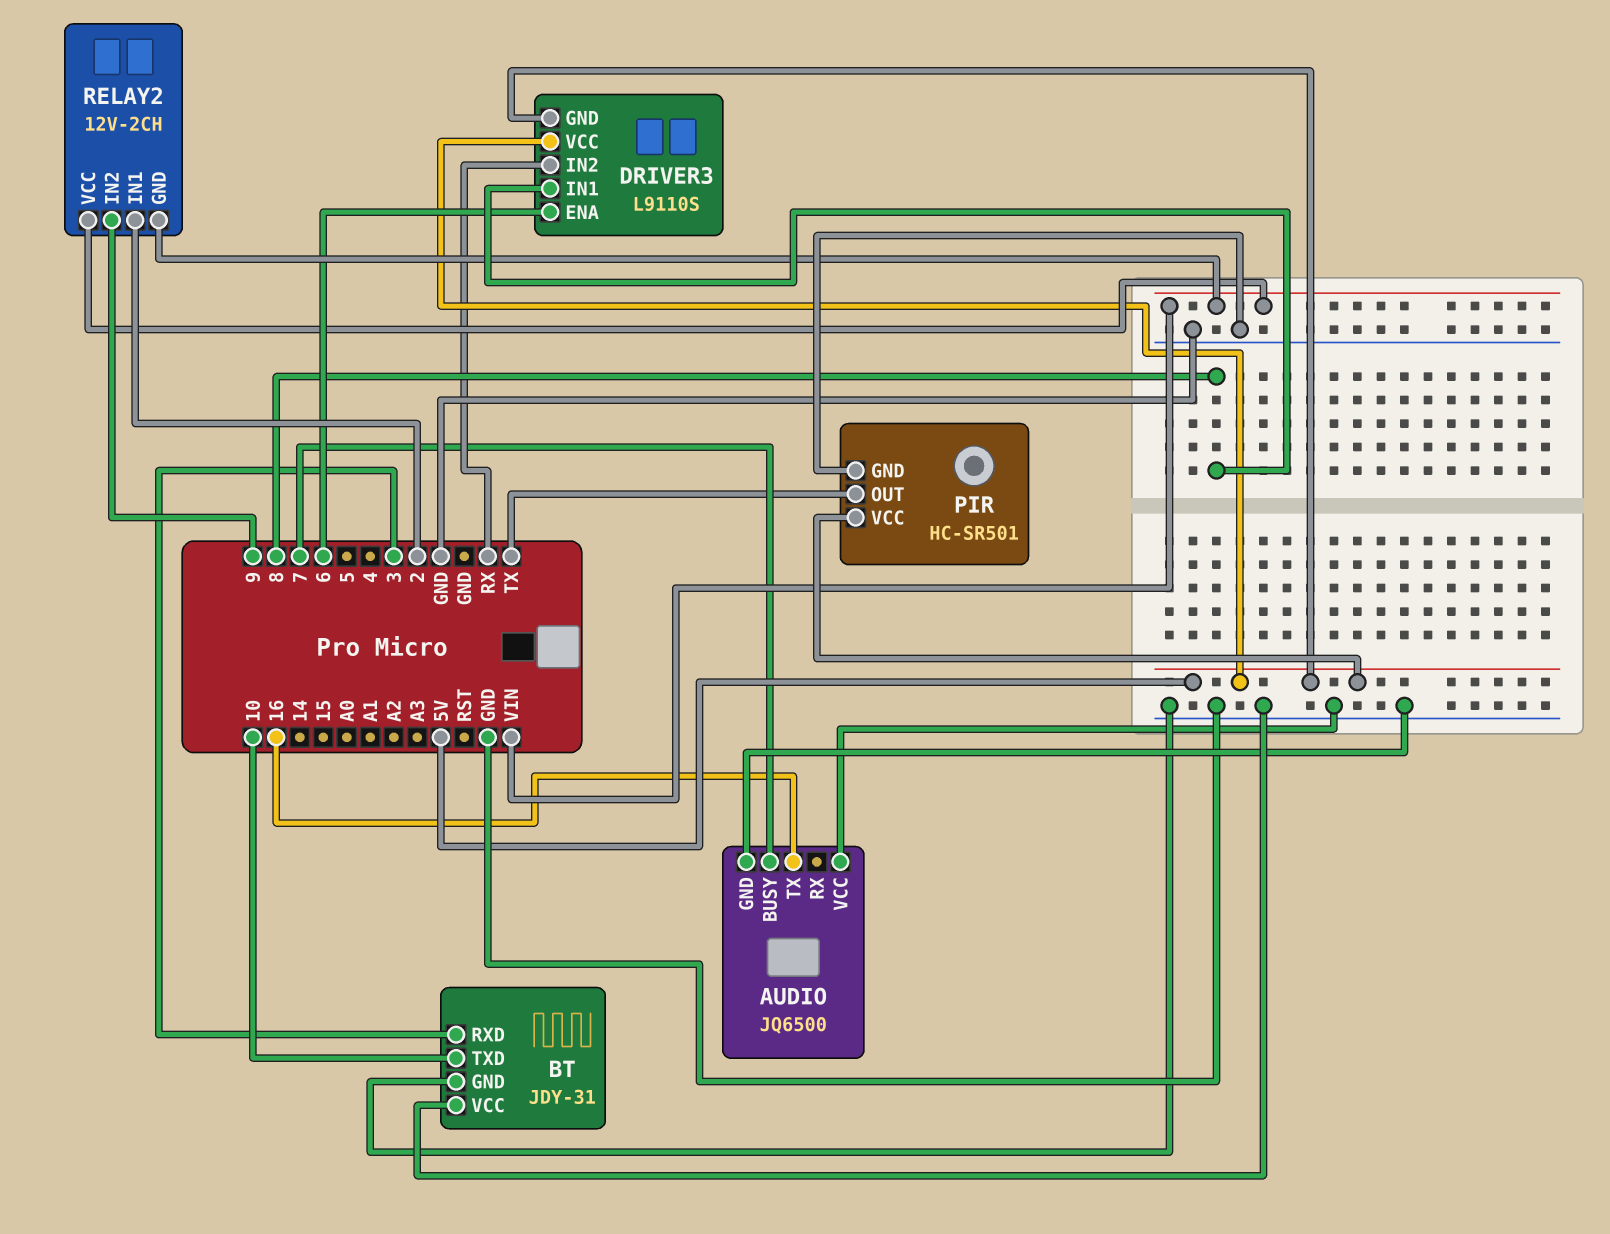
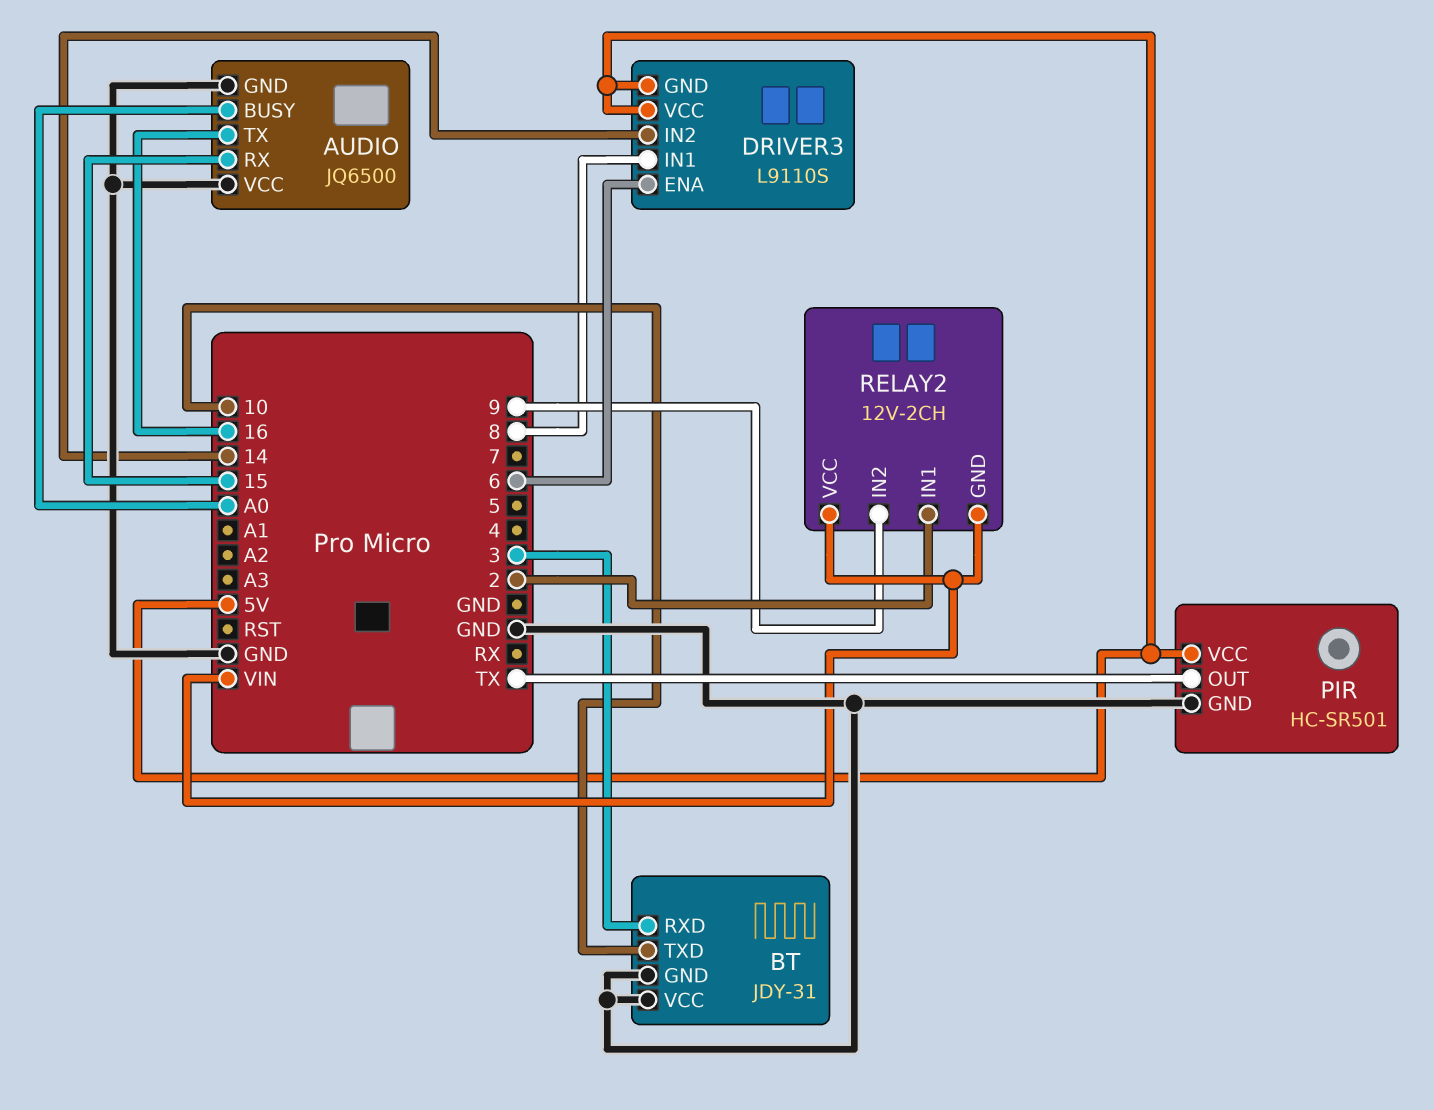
AUDIO pin BUSY: 7 -> A0
AUDIO pin RX: none -> 15
DRIVER3 pin IN2: RX -> 14

